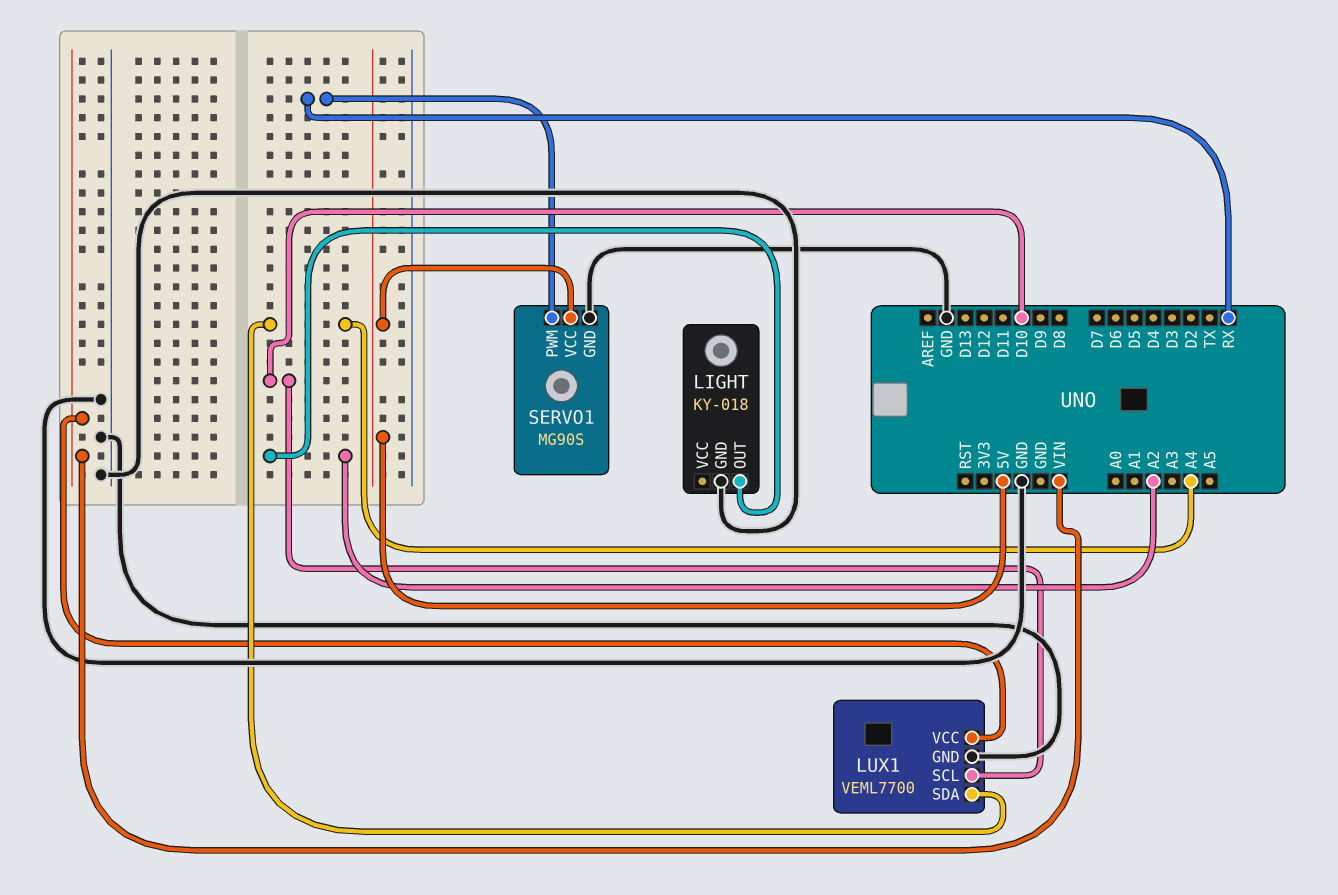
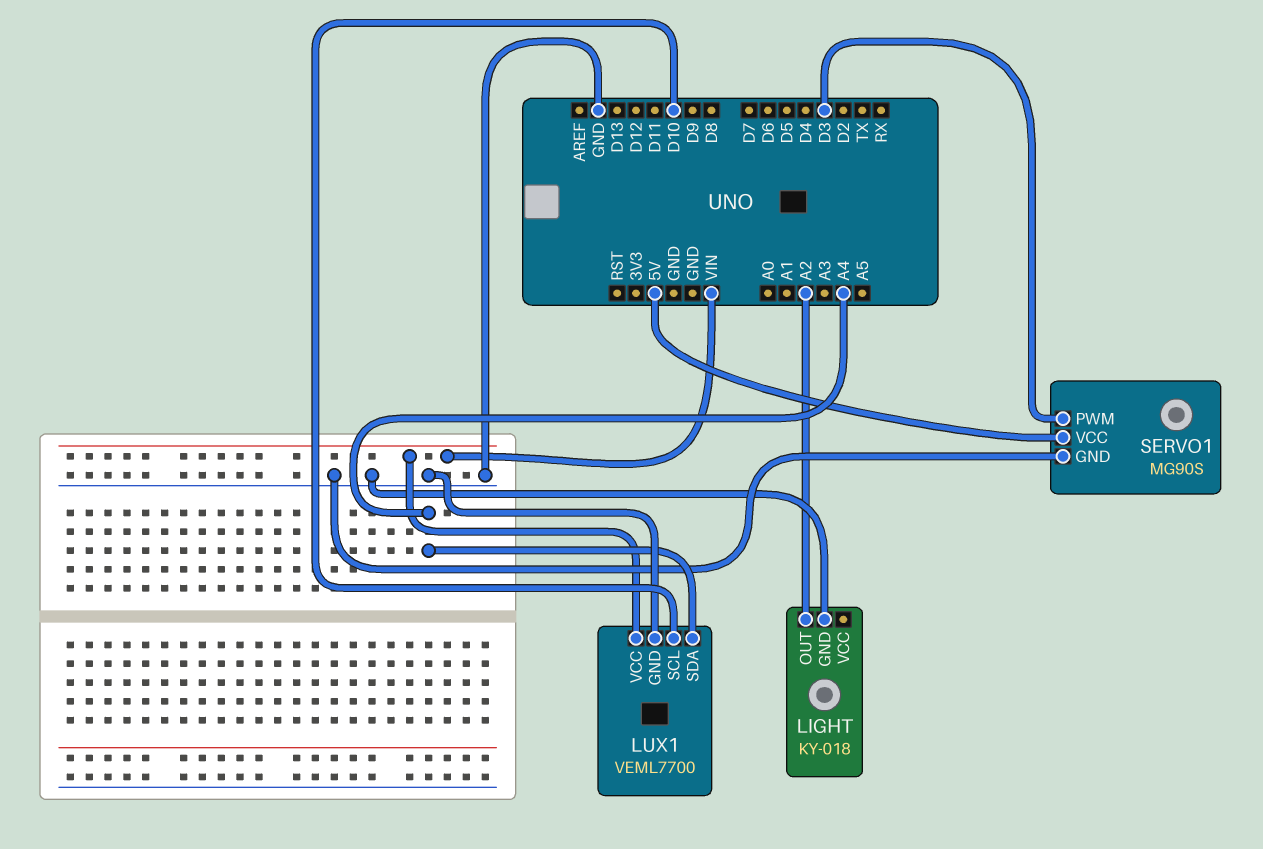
SERVO1 pin PWM: RX -> D3

